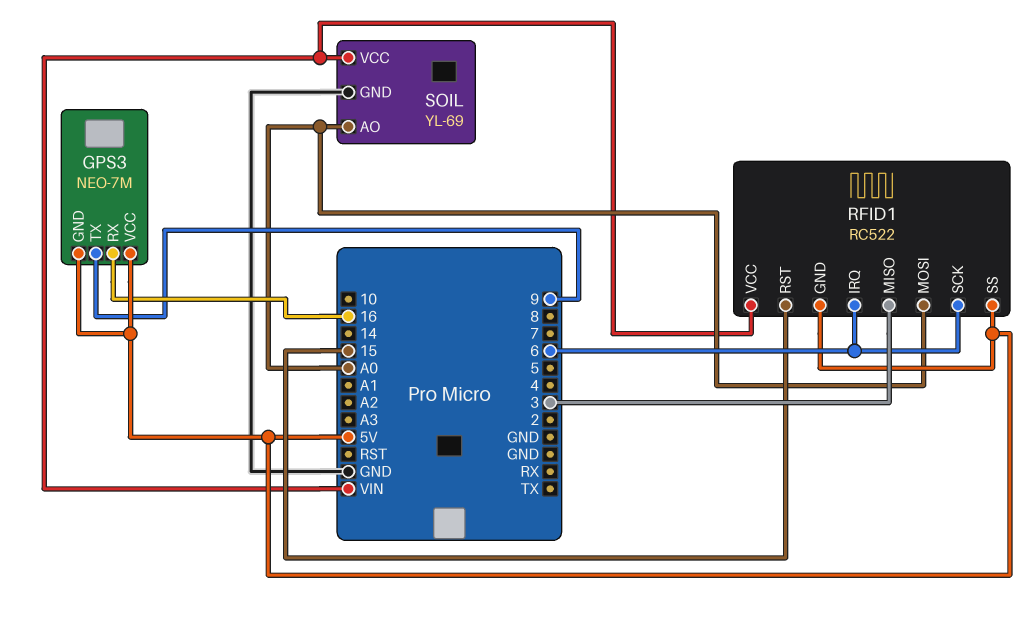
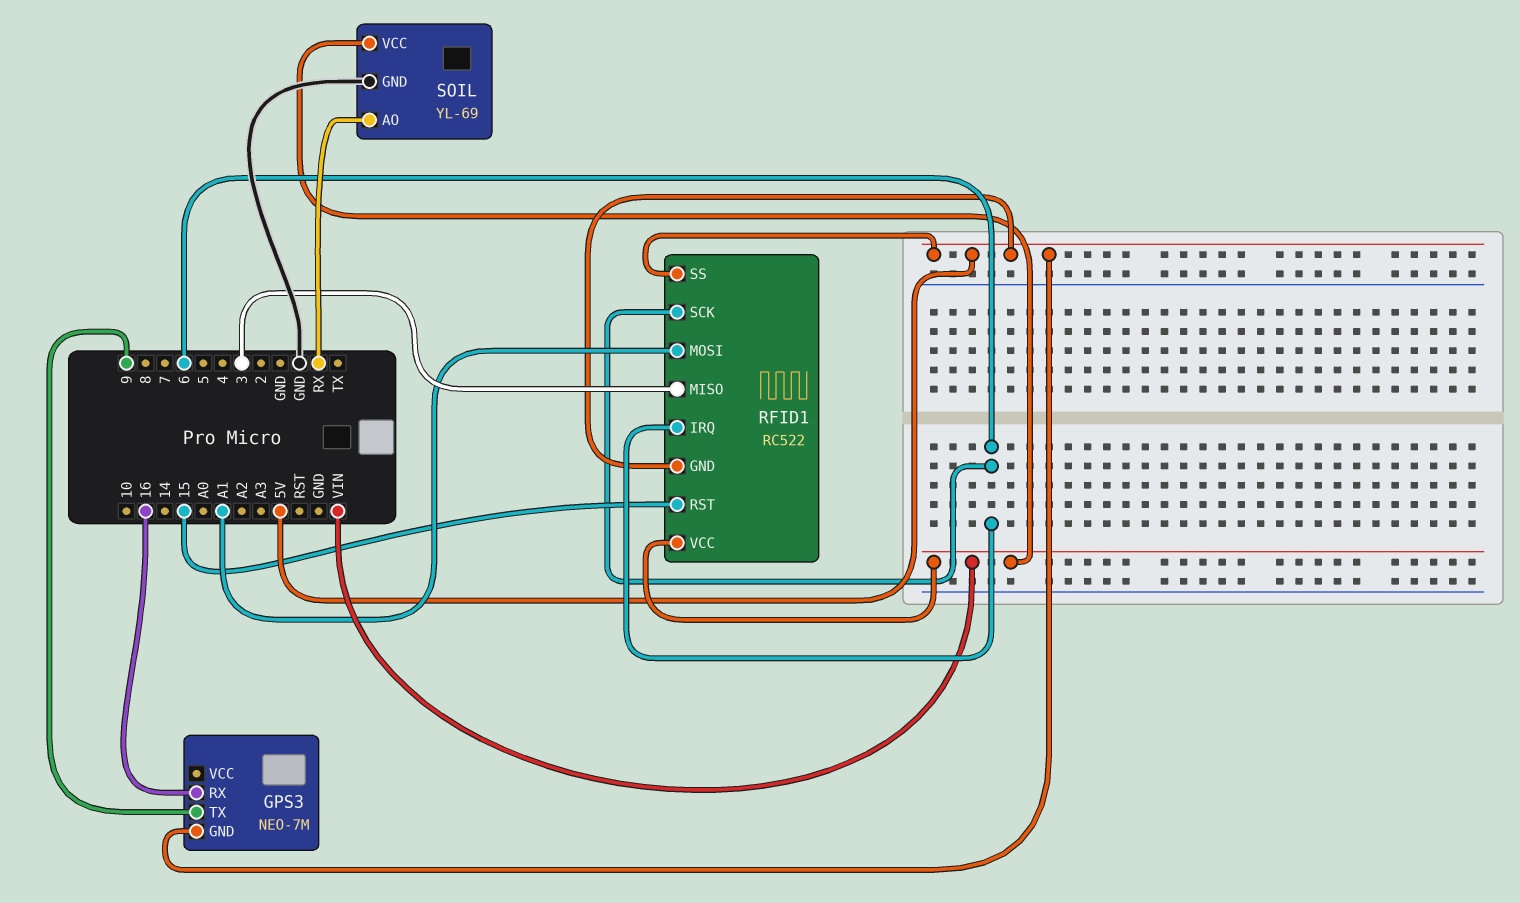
GPS3 pin VCC: 5V -> none
RFID1 pin MOSI: A0 -> A1
SOIL pin AO: A0 -> RX

